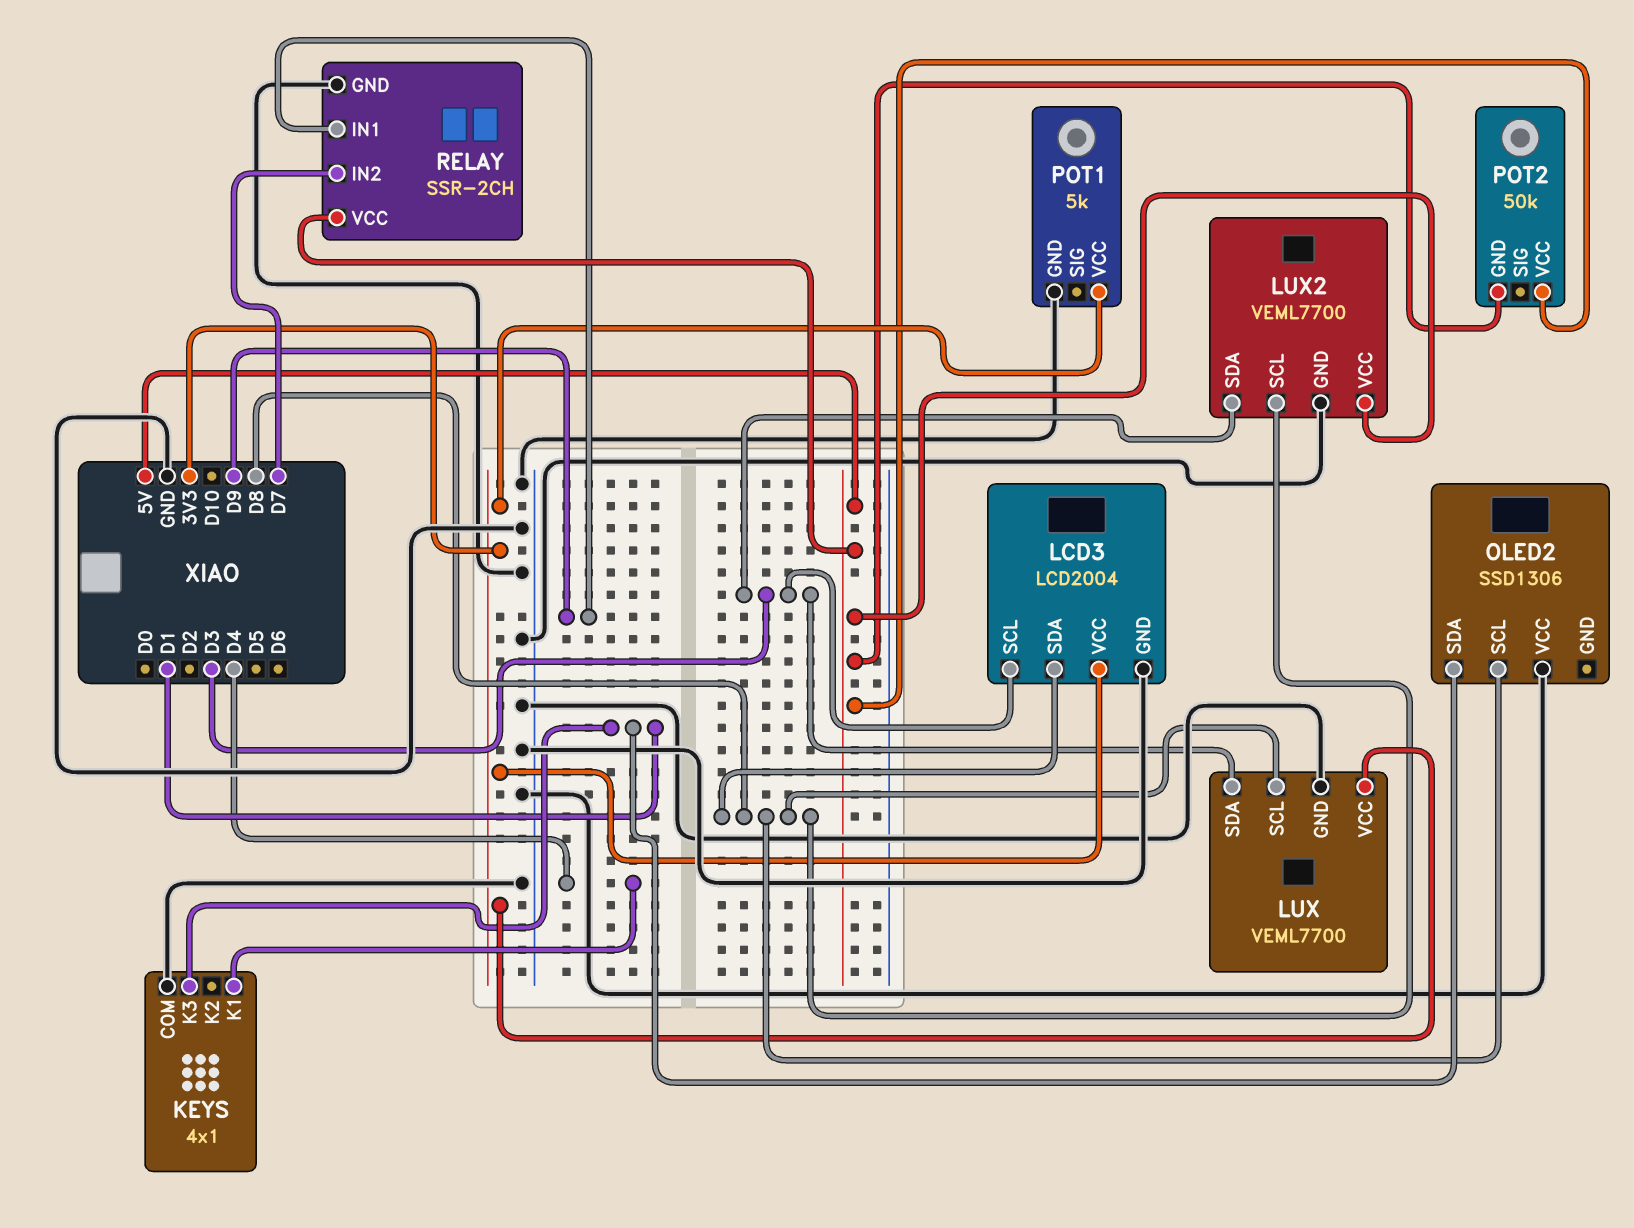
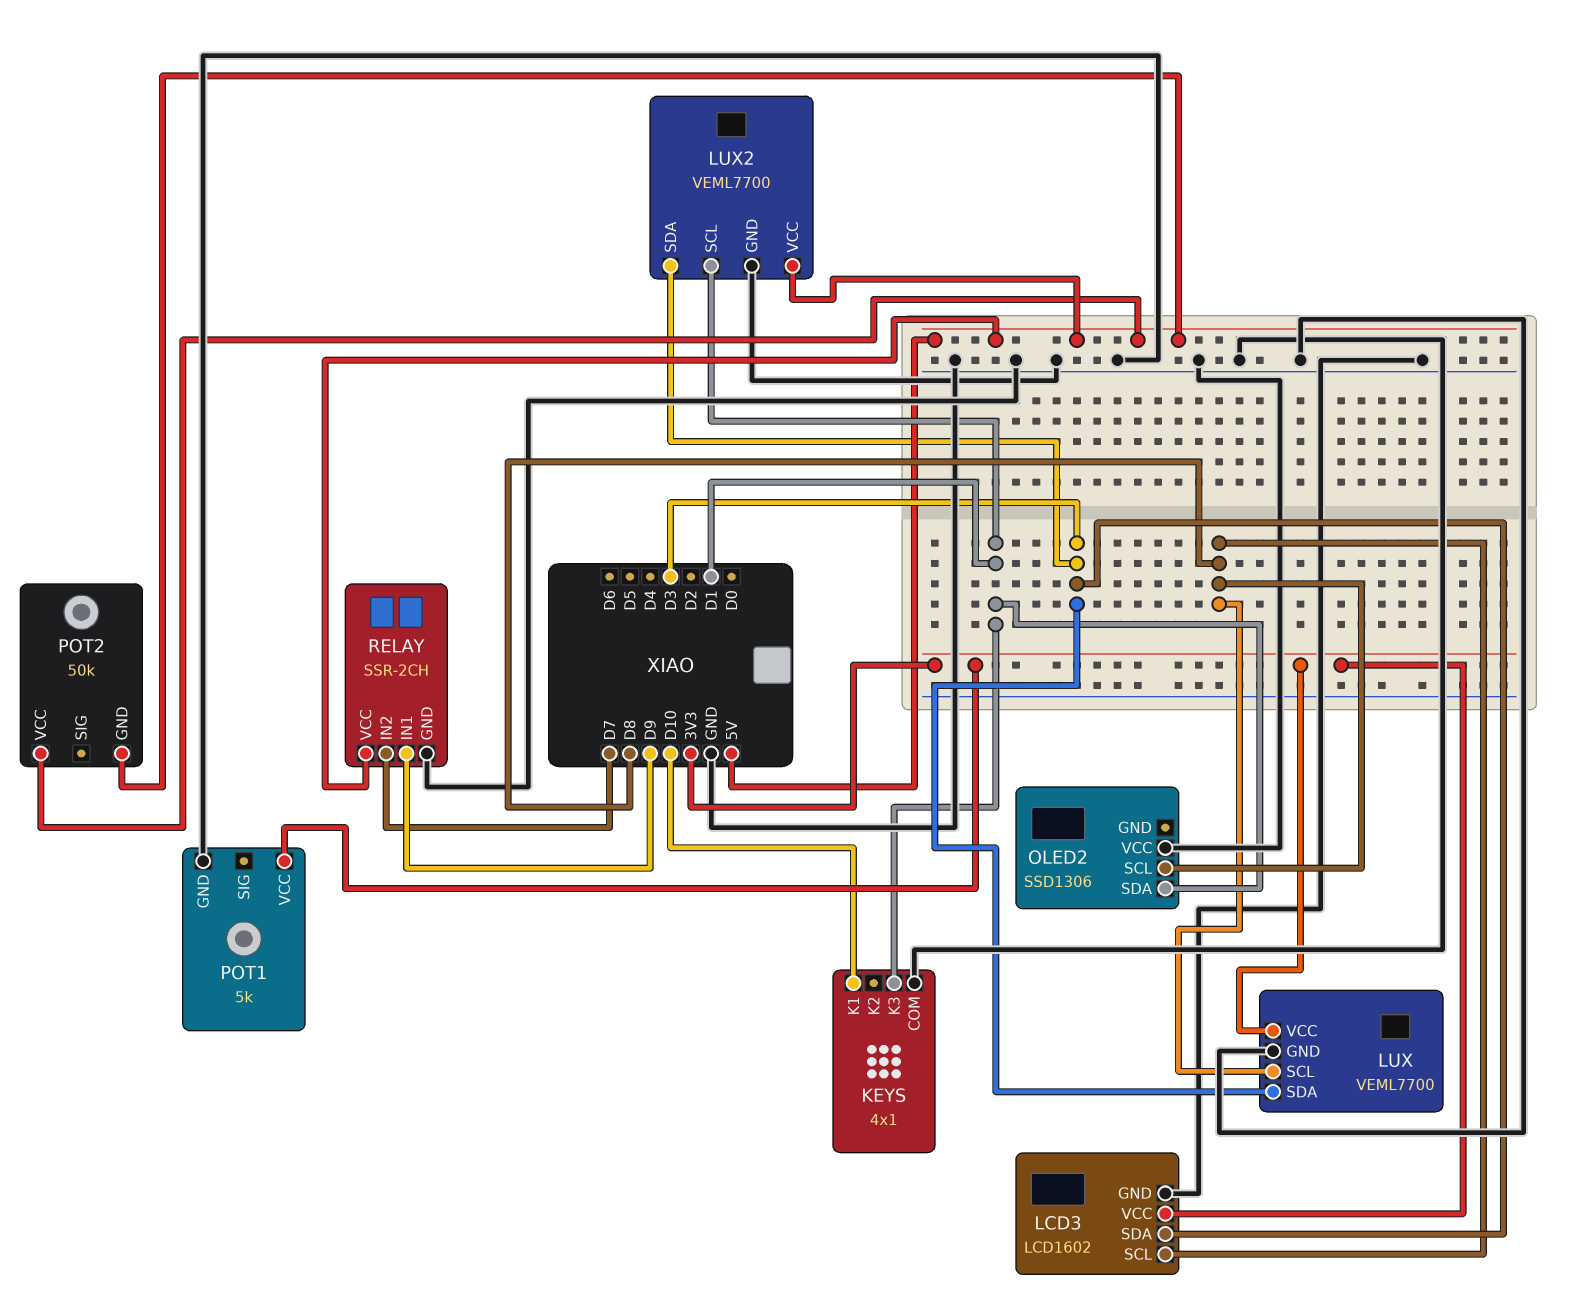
KEYS pin K1: D4 -> D10
LCD3: LCD2004 -> LCD1602
LCD3 pin SCL: D3 -> D8
LCD3 pin SDA: D8 -> D3
LUX2 pin SCL: D8 -> D1

